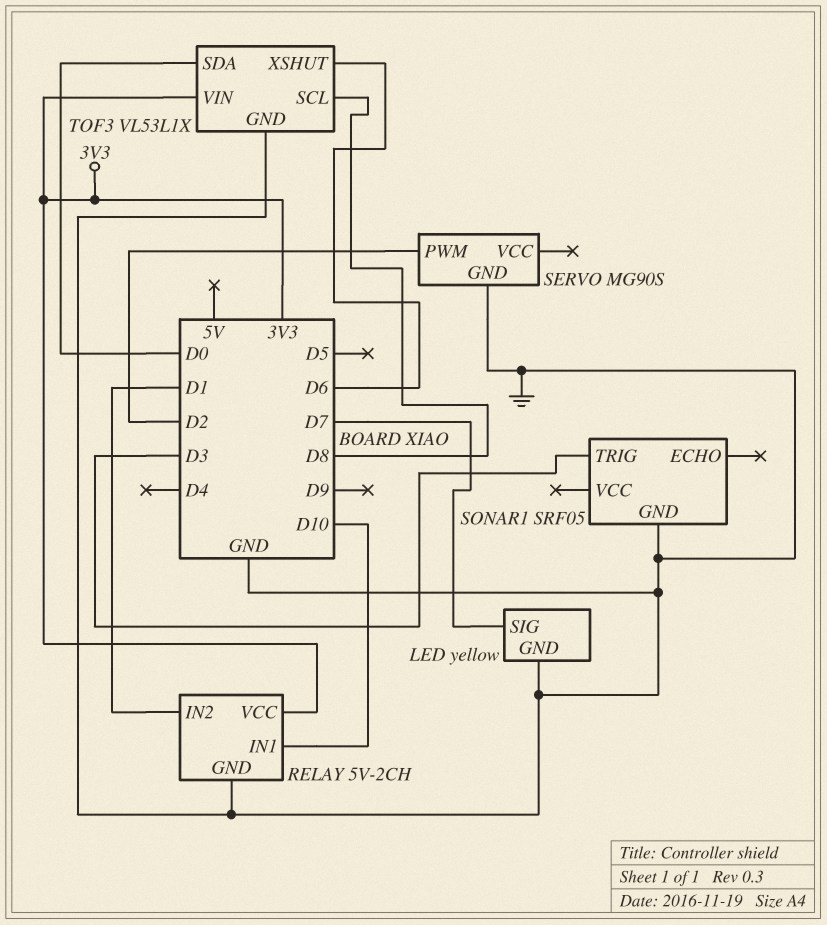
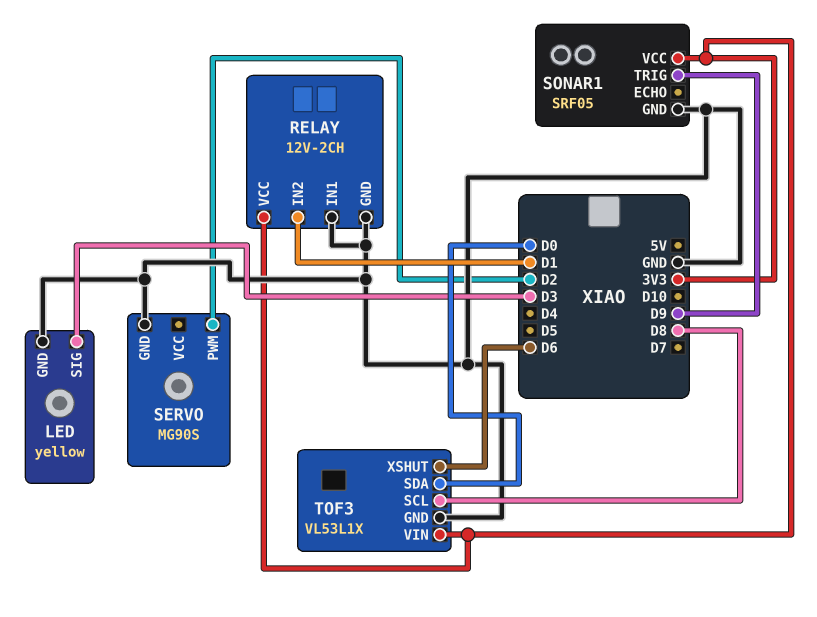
LED pin SIG: D7 -> D3
RELAY: 5V-2CH -> 12V-2CH
RELAY pin IN1: D10 -> GND
SONAR1 pin TRIG: D3 -> D9
SONAR1 pin VCC: none -> 3V3

